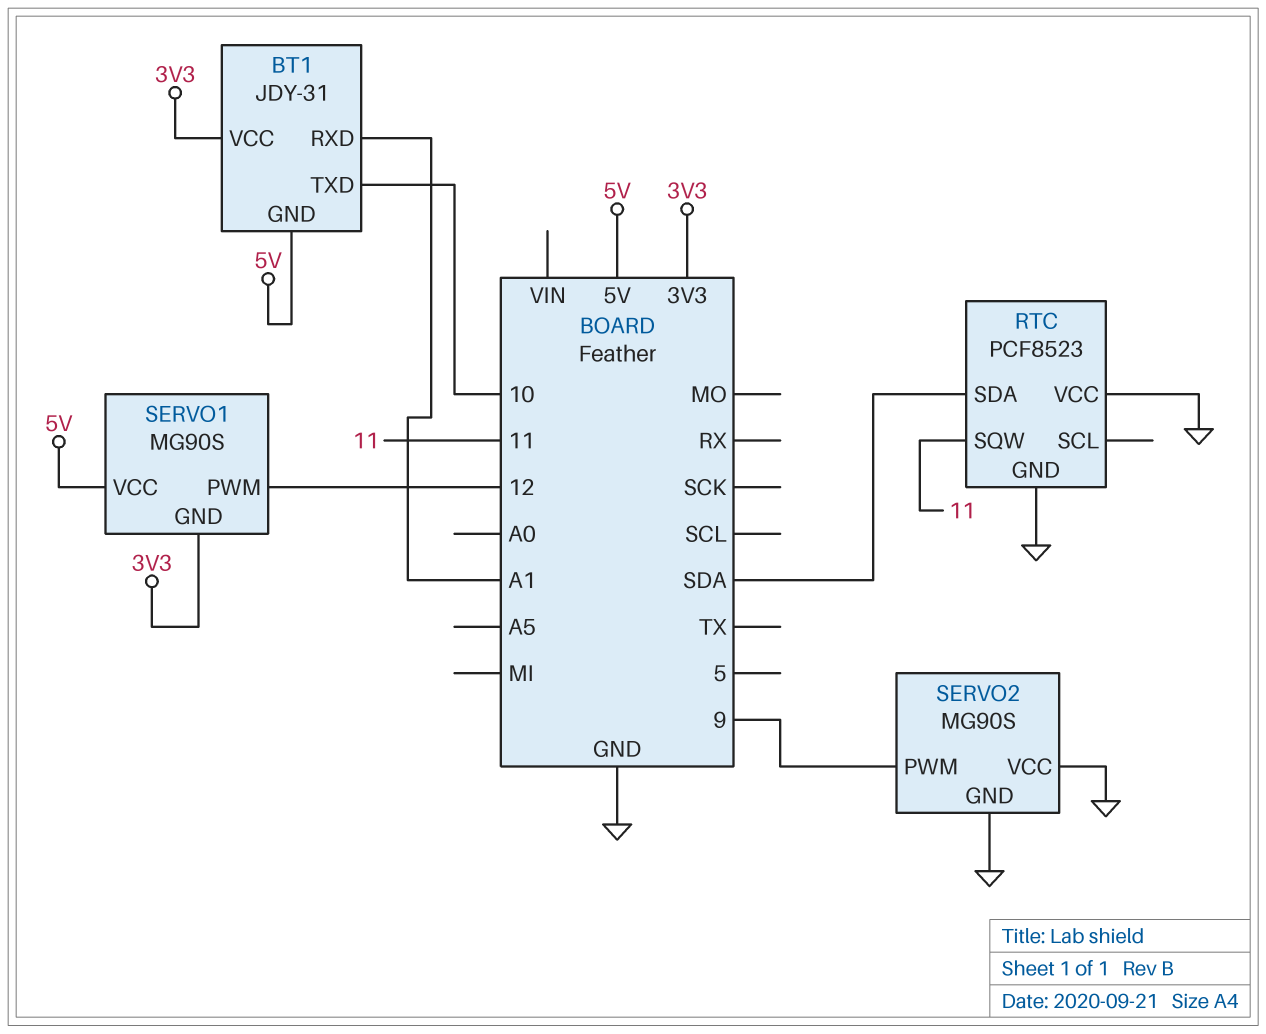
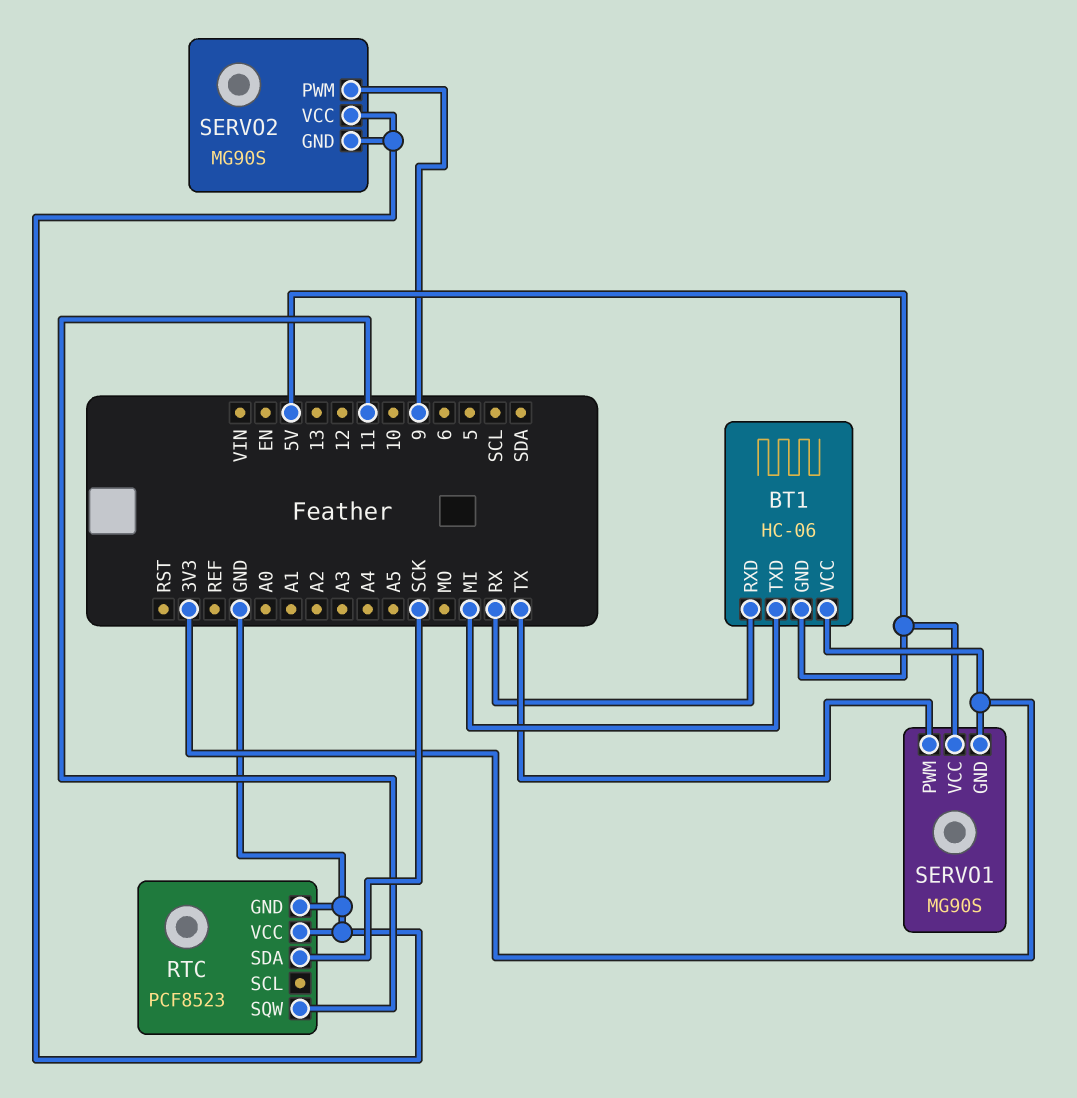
BT1: JDY-31 -> HC-06
BT1 pin RXD: A1 -> RX
BT1 pin TXD: 10 -> MI
RTC pin SDA: SDA -> SCK
SERVO1 pin PWM: 12 -> TX

